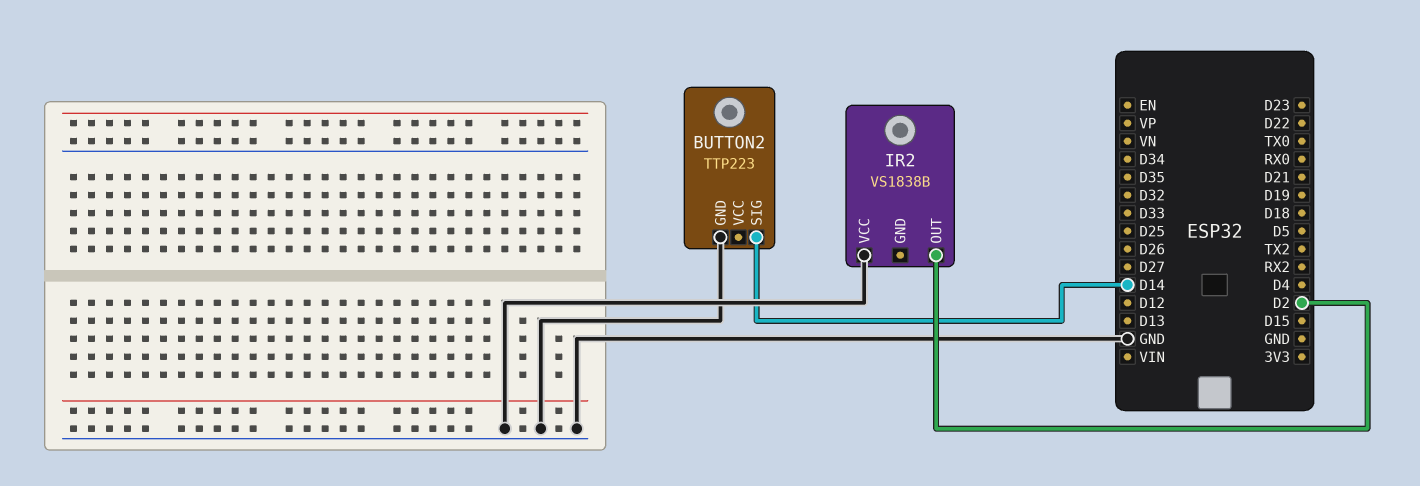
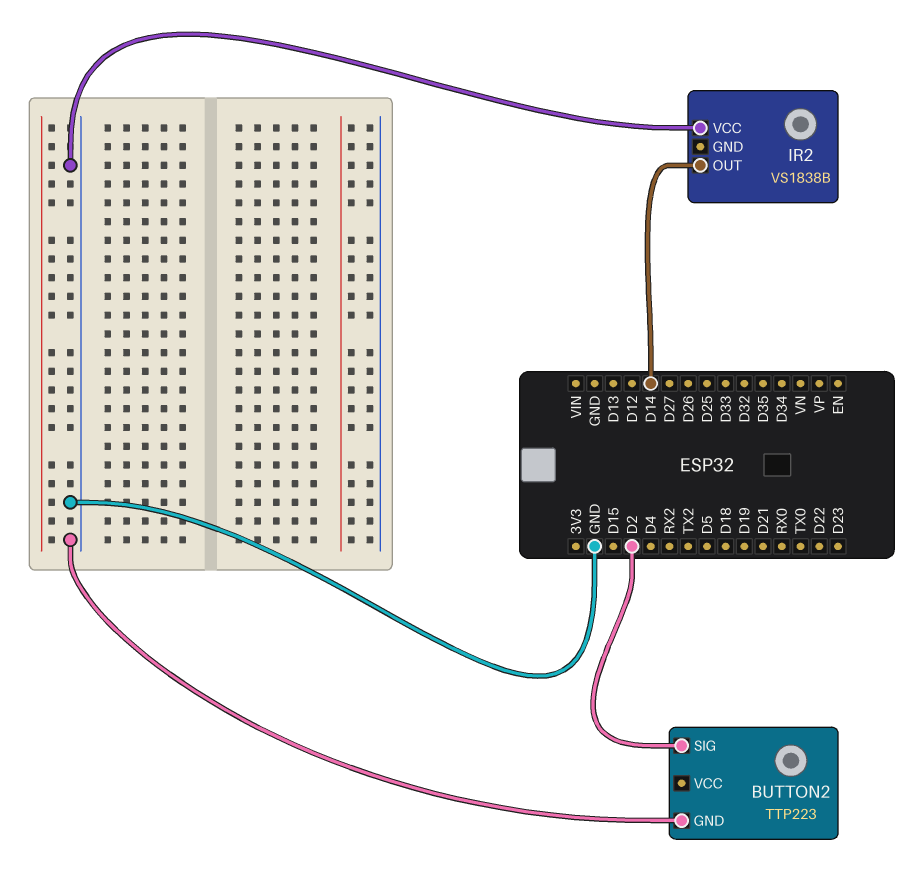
BUTTON2 pin SIG: D14 -> D2
IR2 pin OUT: D2 -> D14

